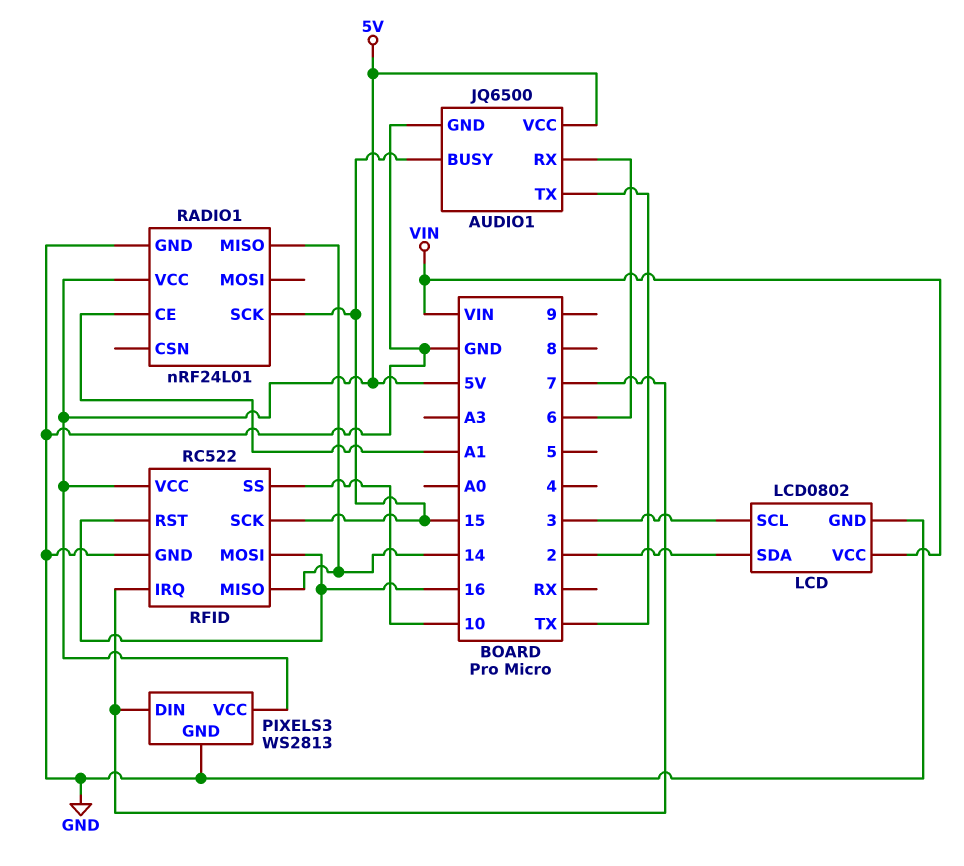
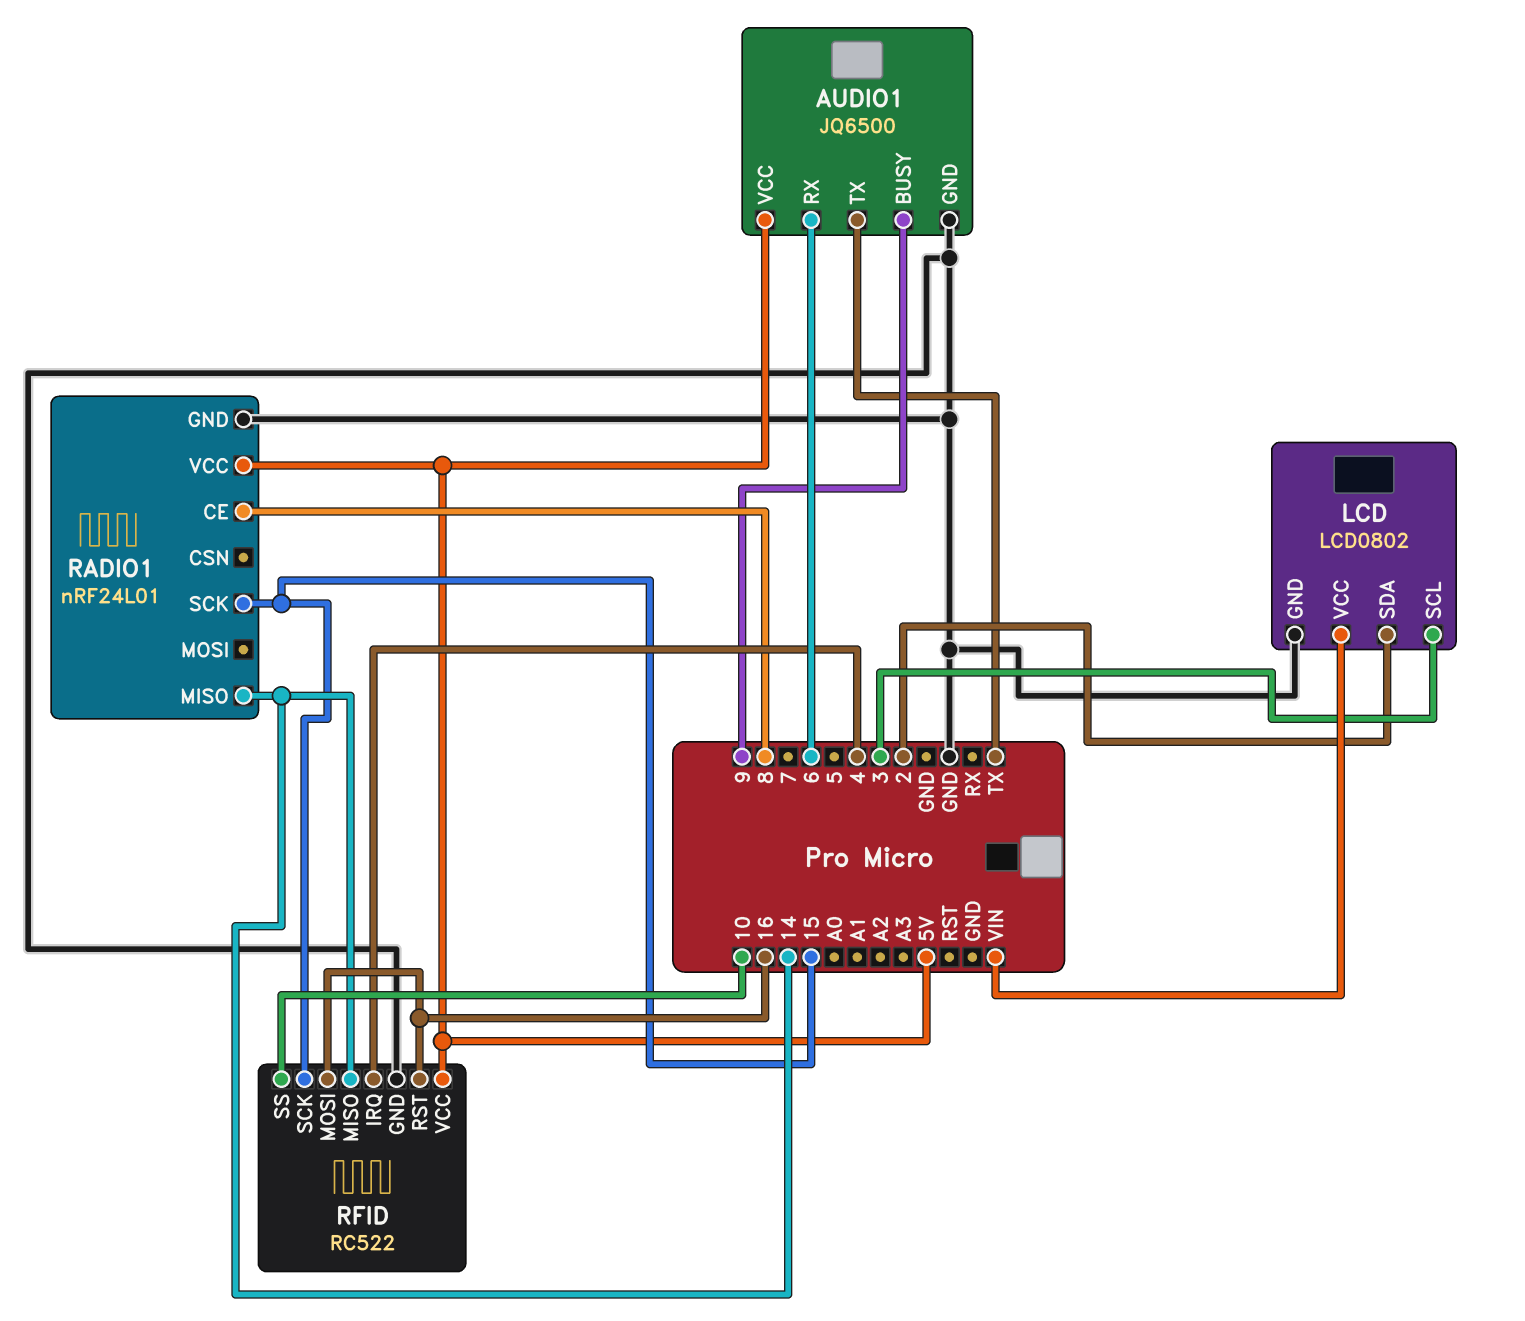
AUDIO1 pin BUSY: 15 -> 9
PIXELS3: WS2813 -> none
PIXELS3 pin DIN: 7 -> none
PIXELS3 pin GND: GND -> none
PIXELS3 pin VCC: 5V -> none
RADIO1 pin CE: A1 -> 8
RFID pin IRQ: 7 -> 4

